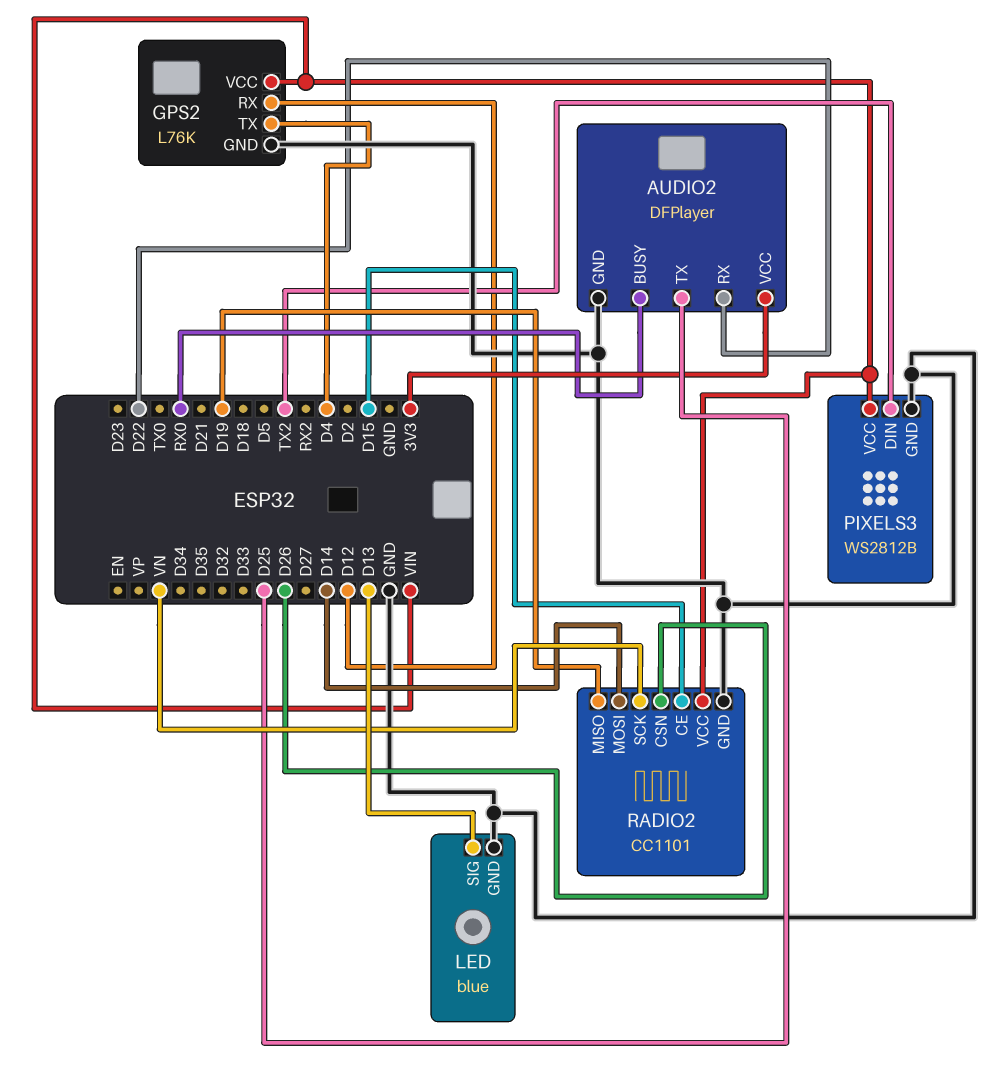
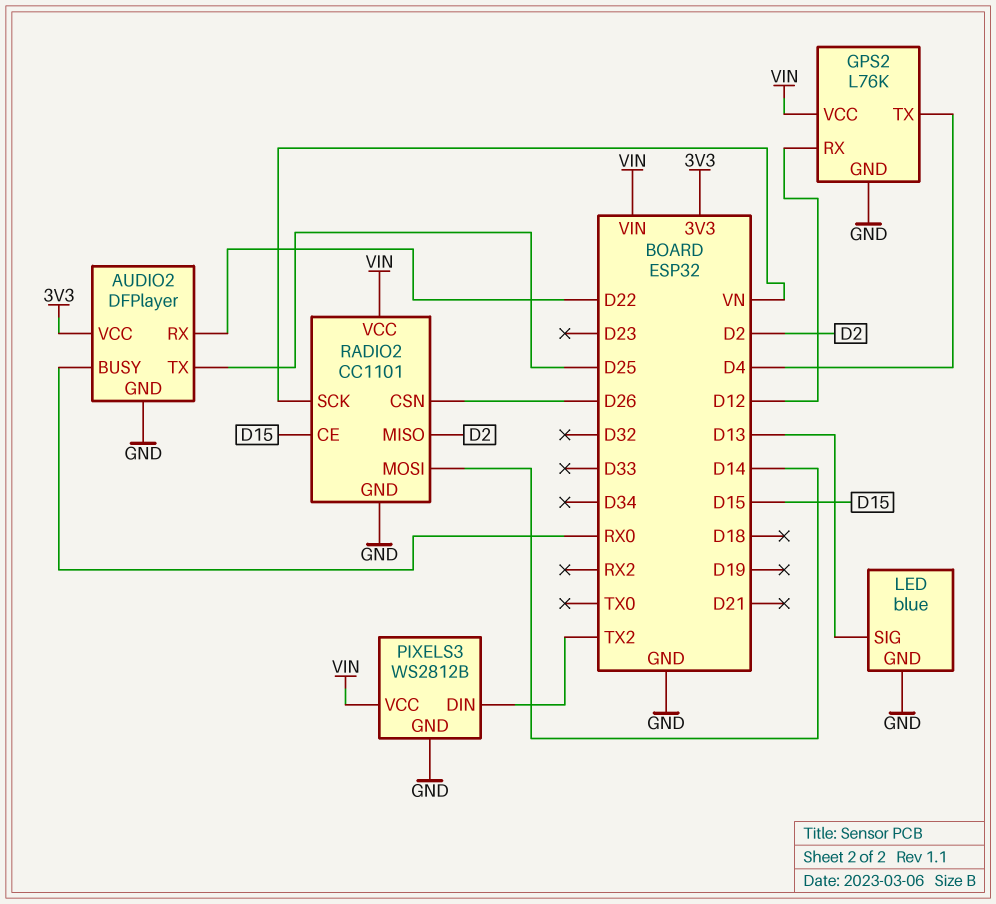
RADIO2 pin MISO: D19 -> D2

